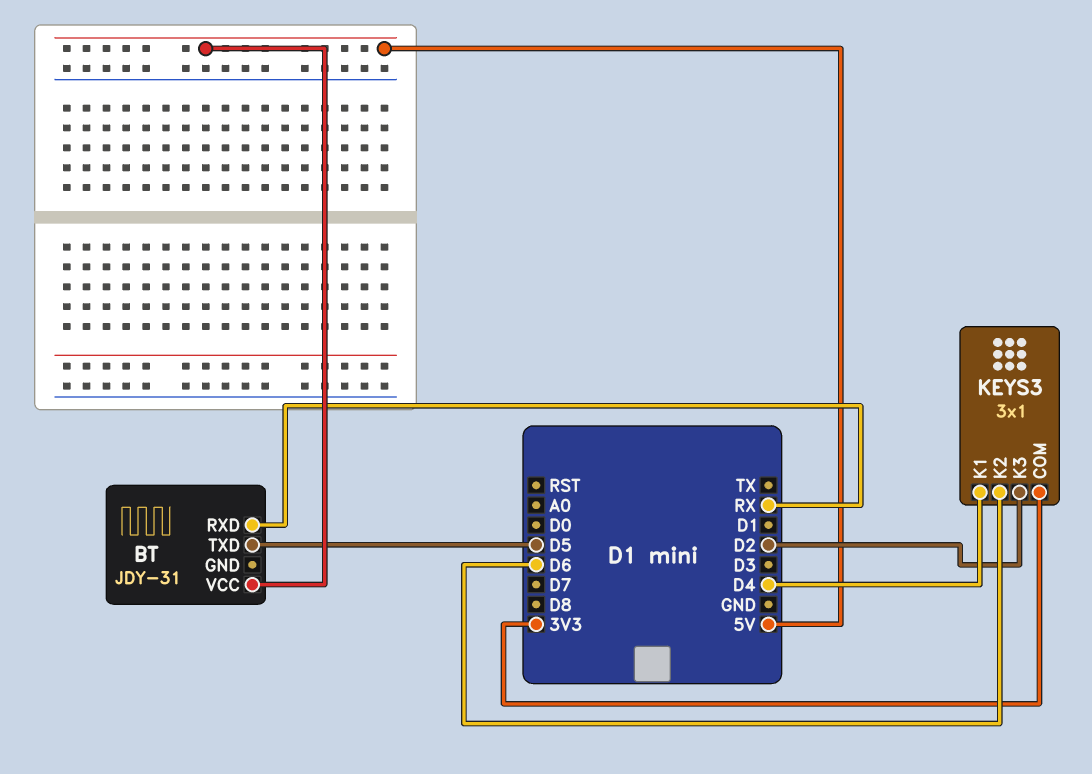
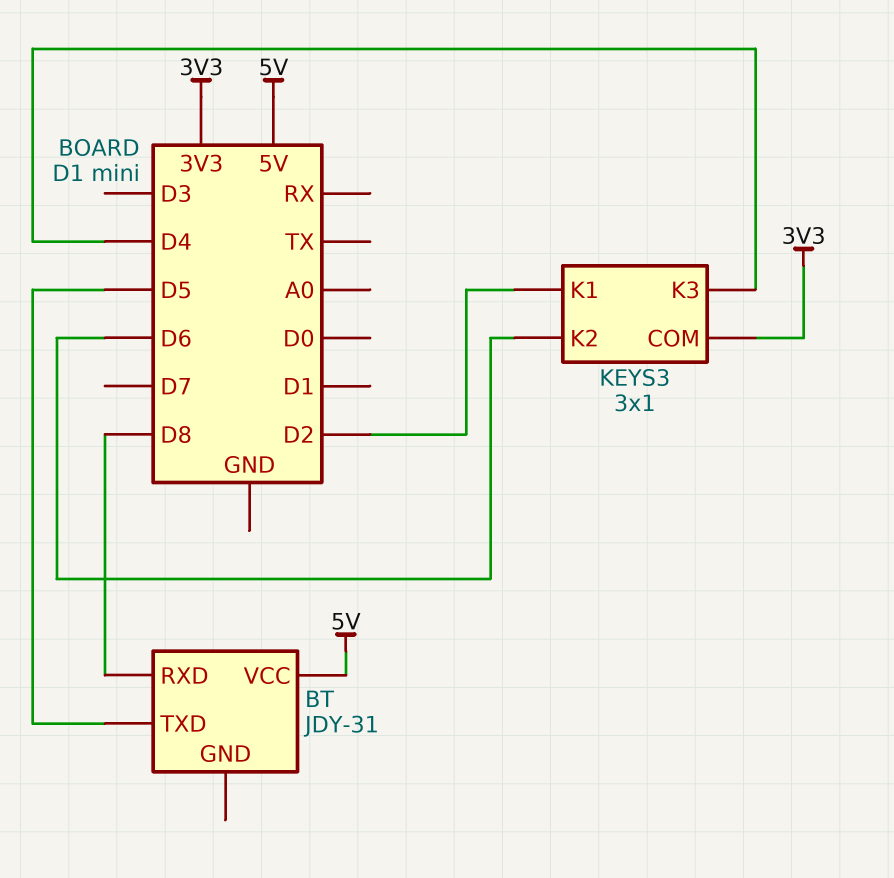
BT pin RXD: RX -> D8
KEYS3 pin K1: D4 -> D2
KEYS3 pin K3: D2 -> D4

